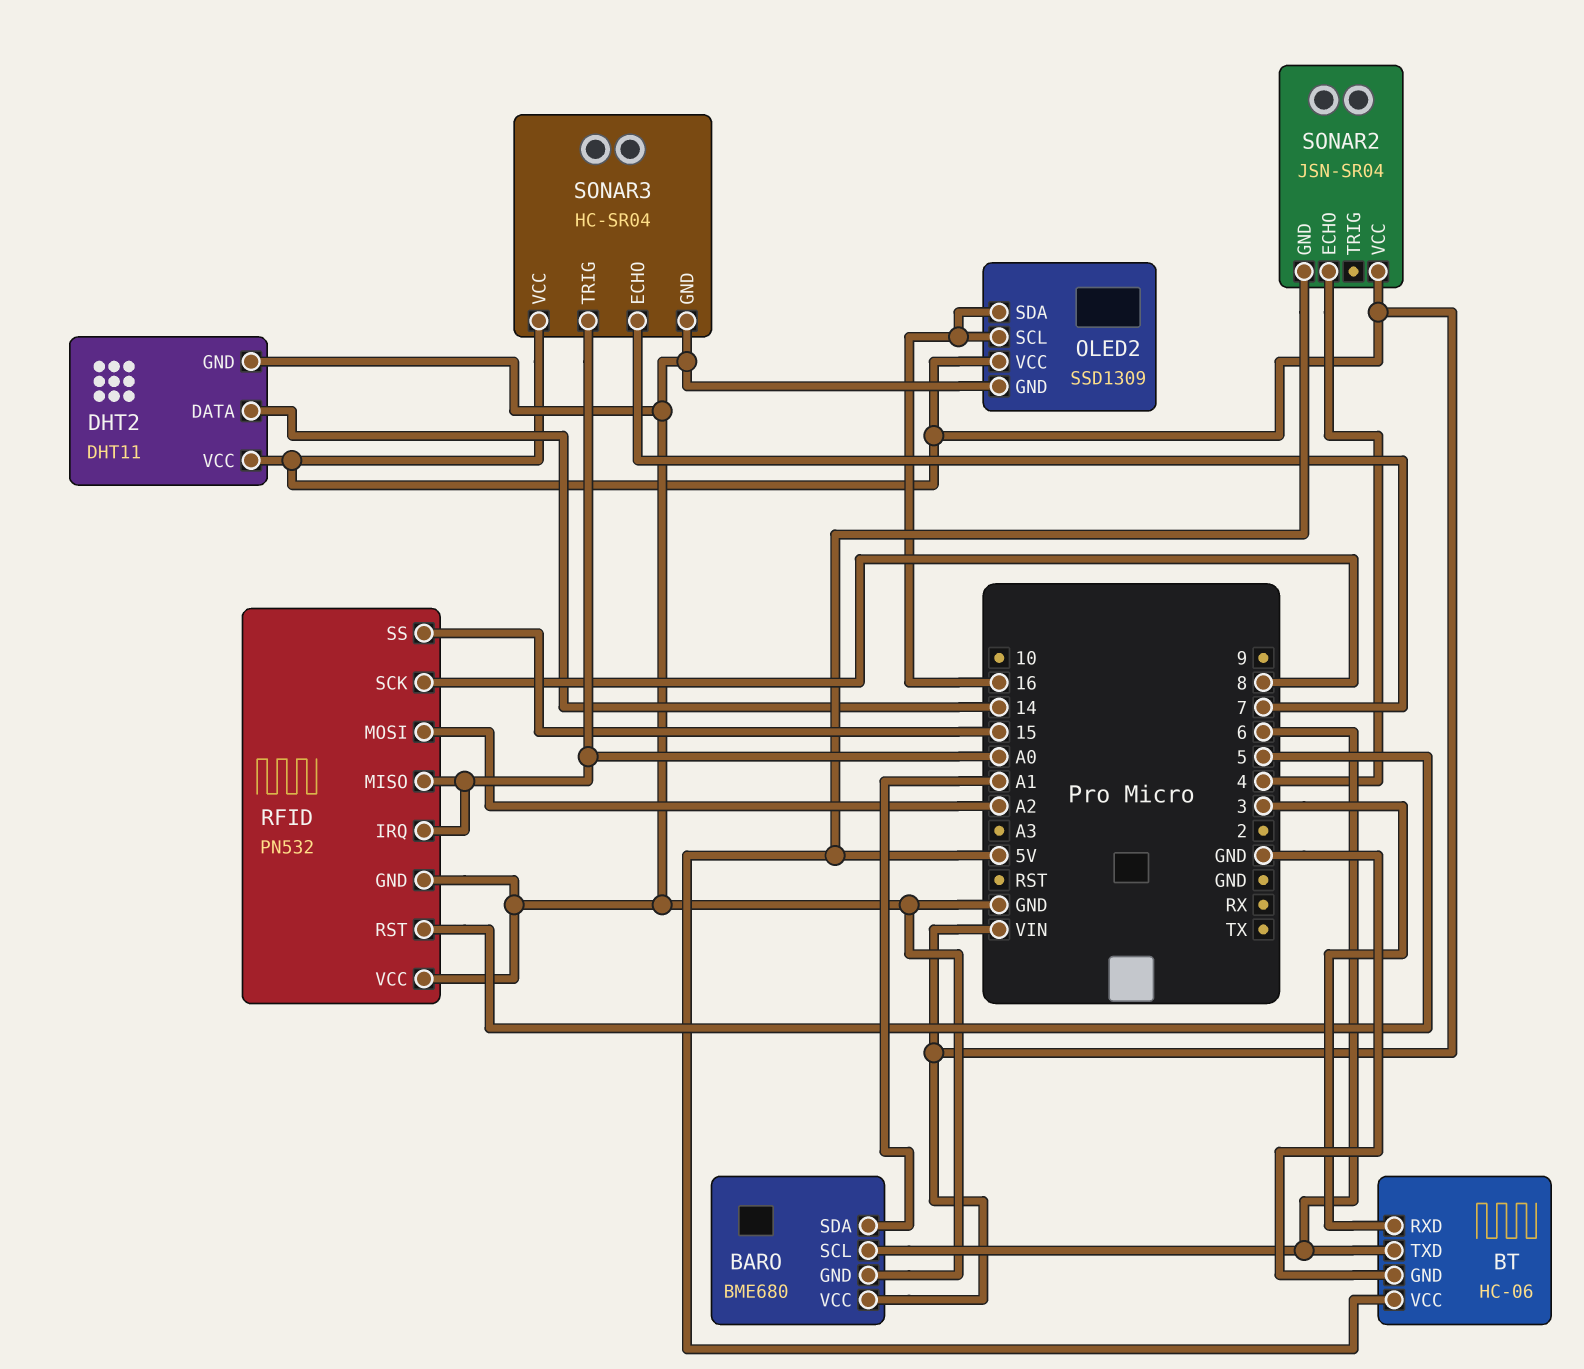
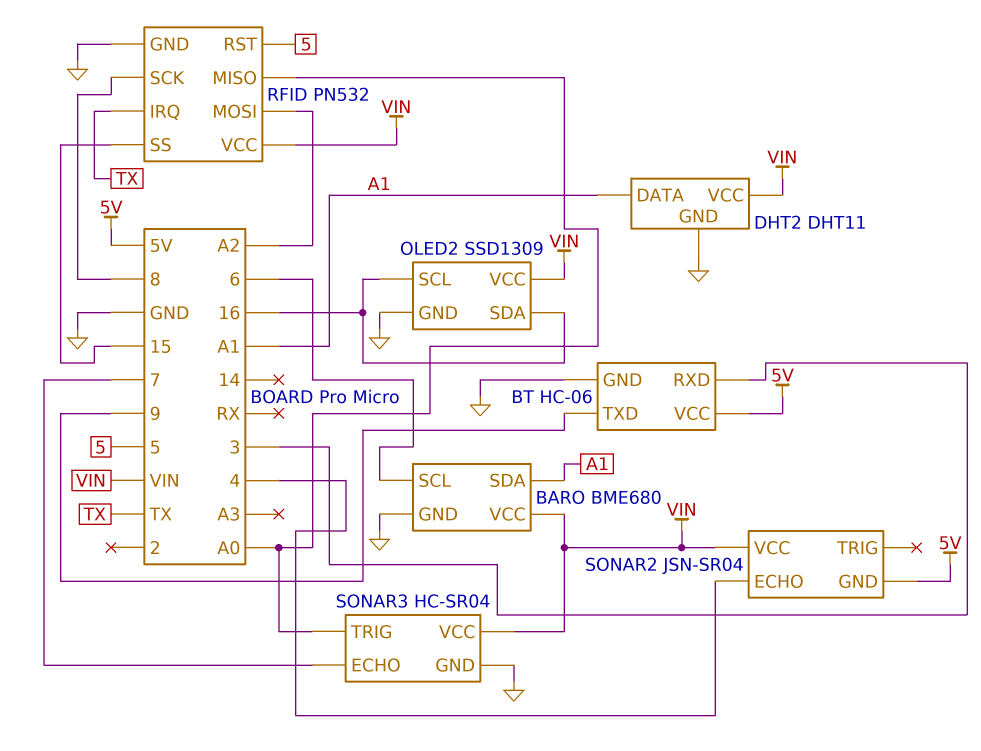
BT pin TXD: 6 -> 9
DHT2 pin DATA: 14 -> A1
RFID pin IRQ: A0 -> TX
RFID pin VCC: GND -> VIN

